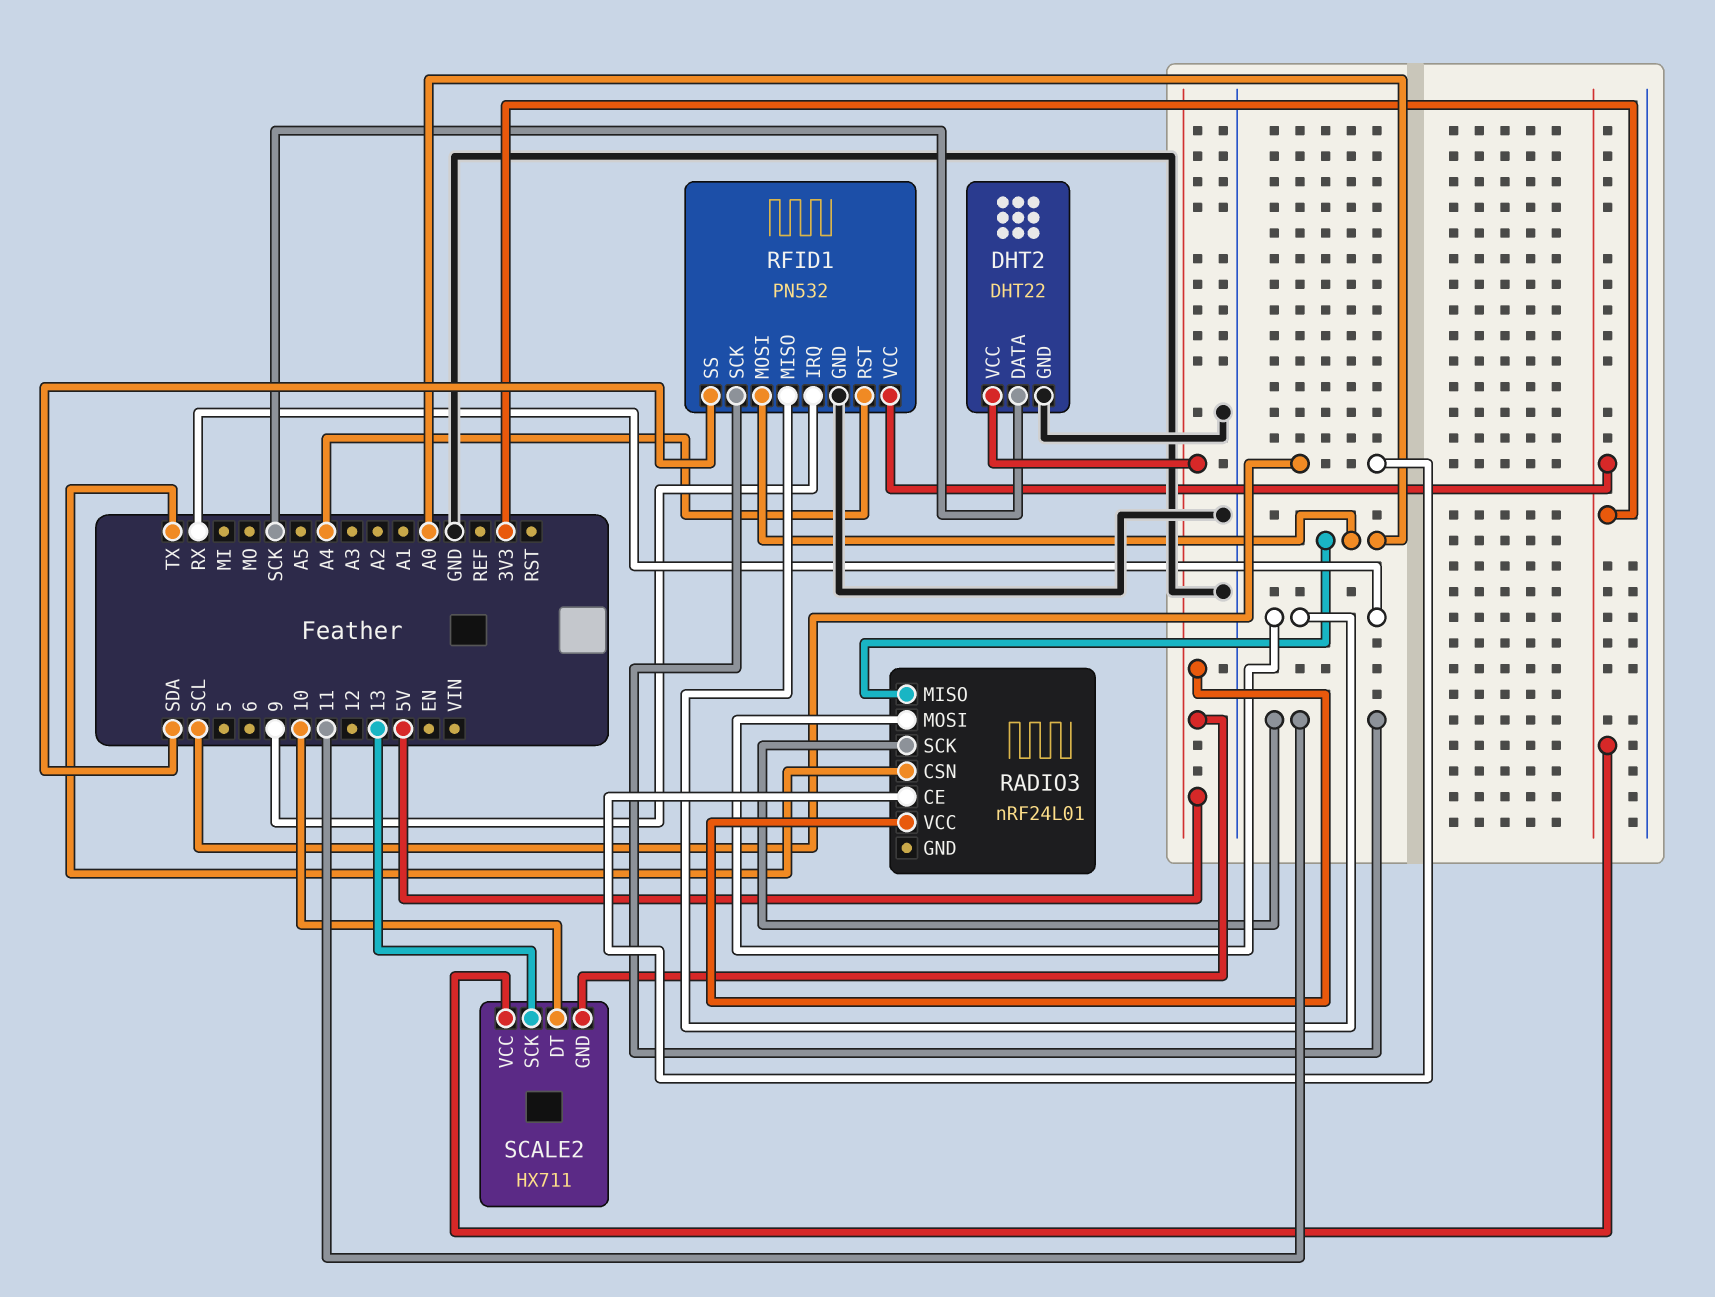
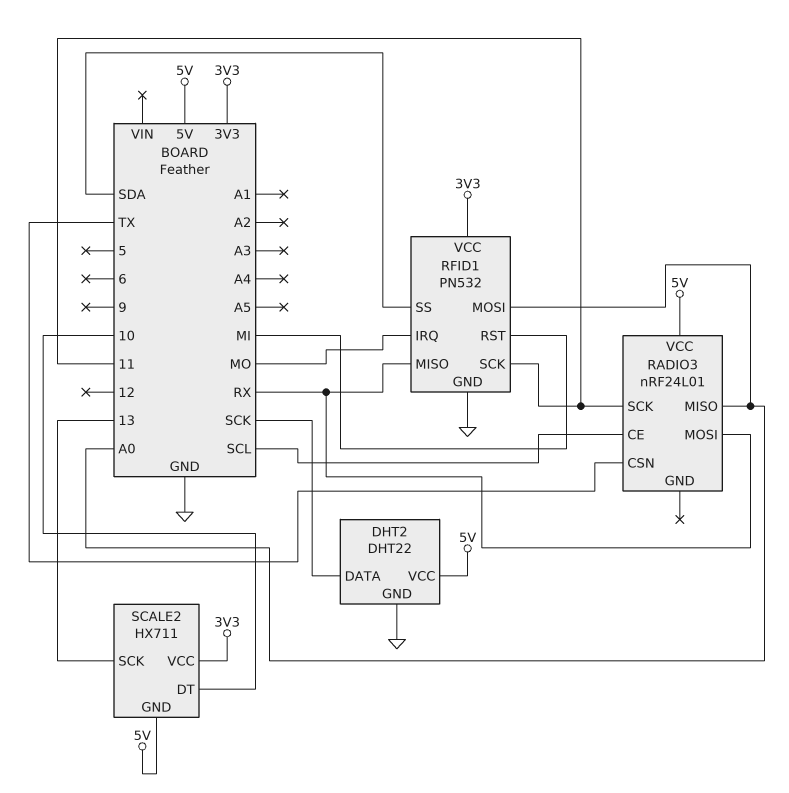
RFID1 pin IRQ: 9 -> MO
RFID1 pin RST: A4 -> MI

